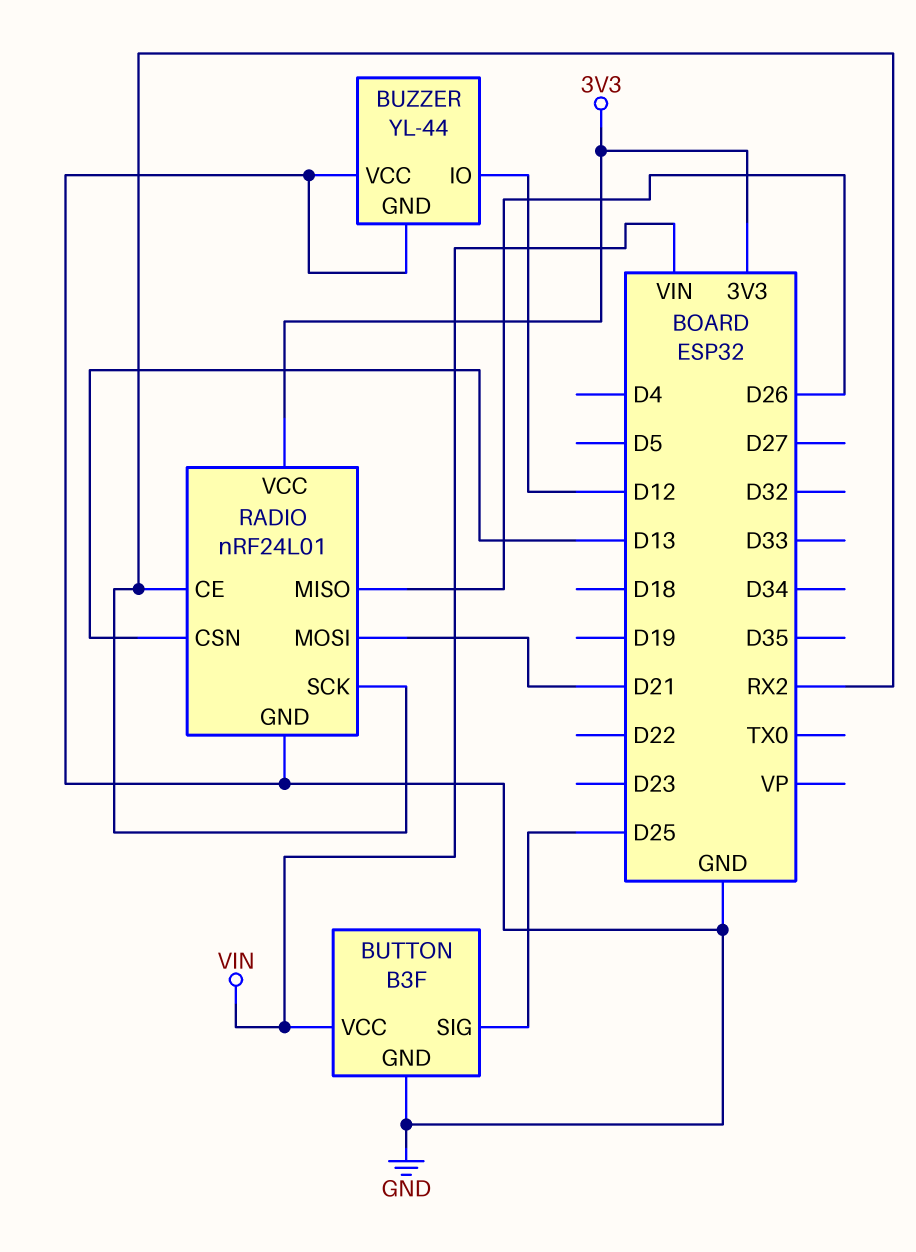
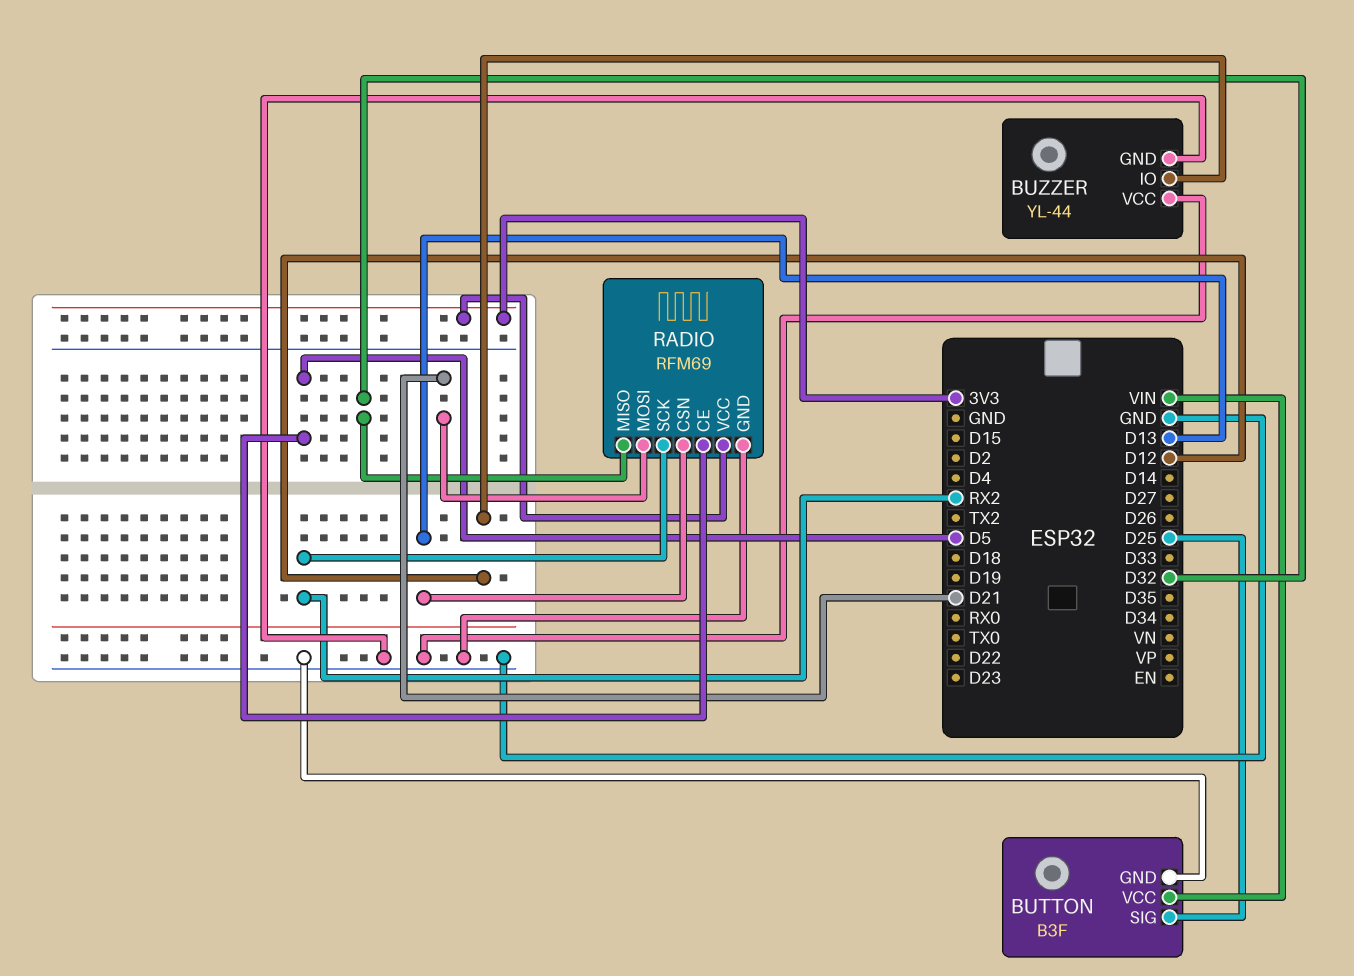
RADIO: nRF24L01 -> RFM69
RADIO pin CE: RX2 -> D5
RADIO pin MISO: D26 -> D32

